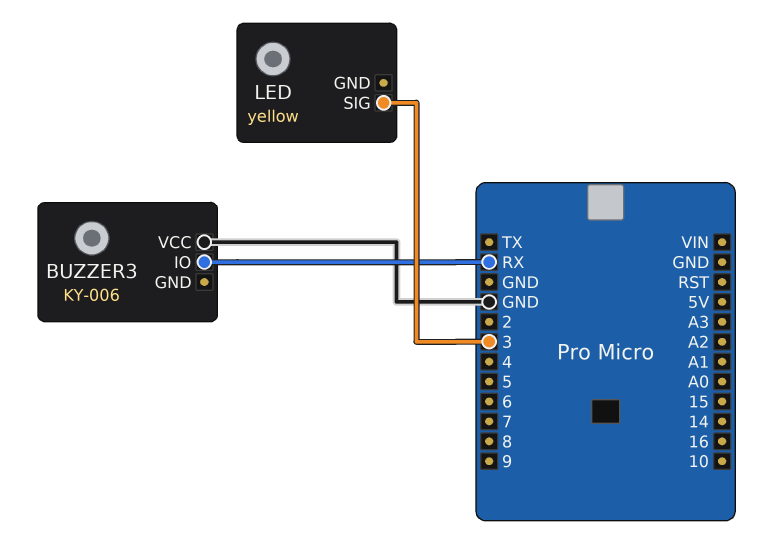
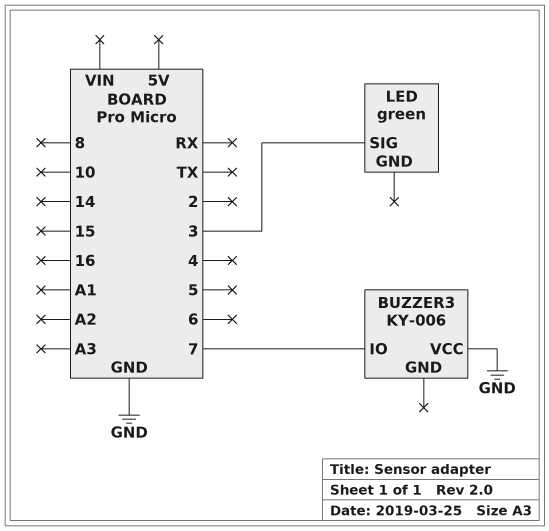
BUZZER3 pin IO: RX -> 7
LED: yellow -> green

